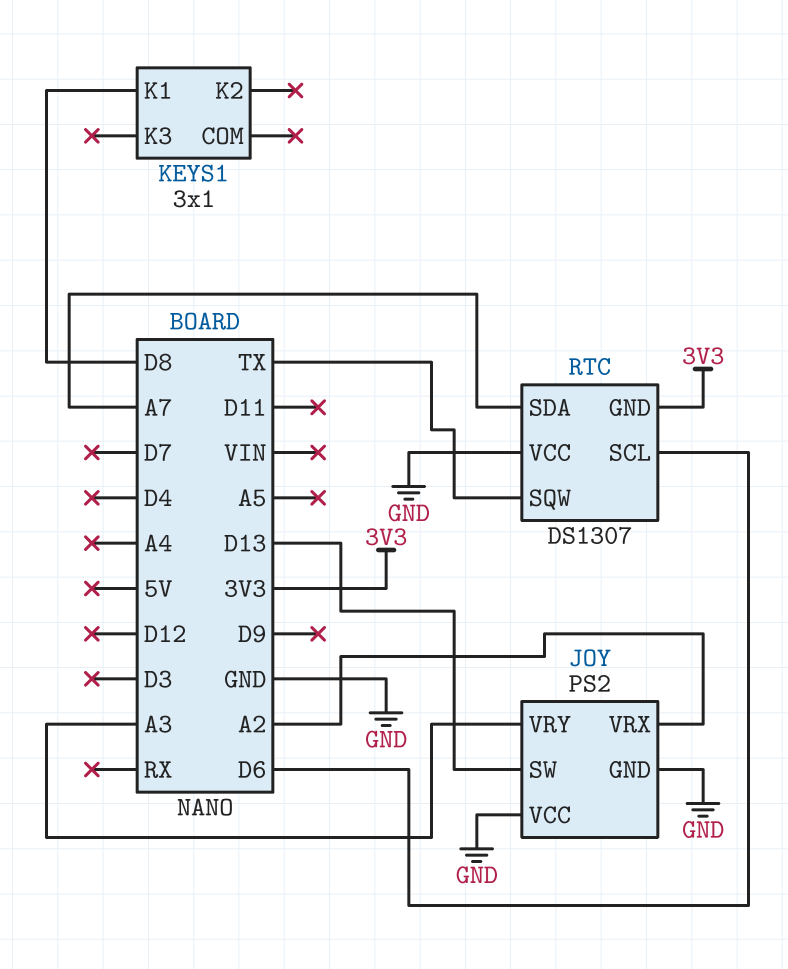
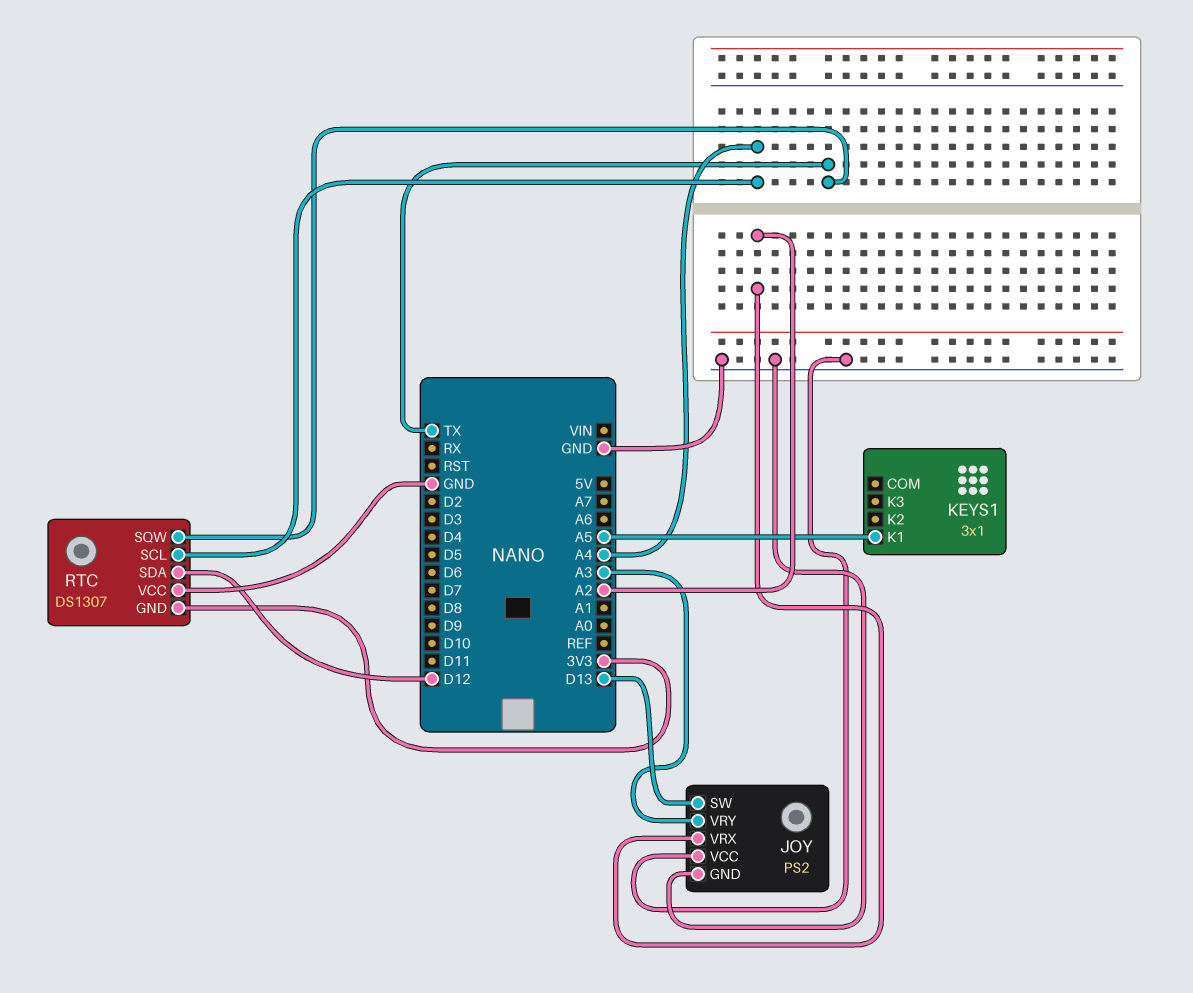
KEYS1 pin K1: D8 -> A5
RTC pin SCL: D6 -> A4
RTC pin SDA: A7 -> D12

